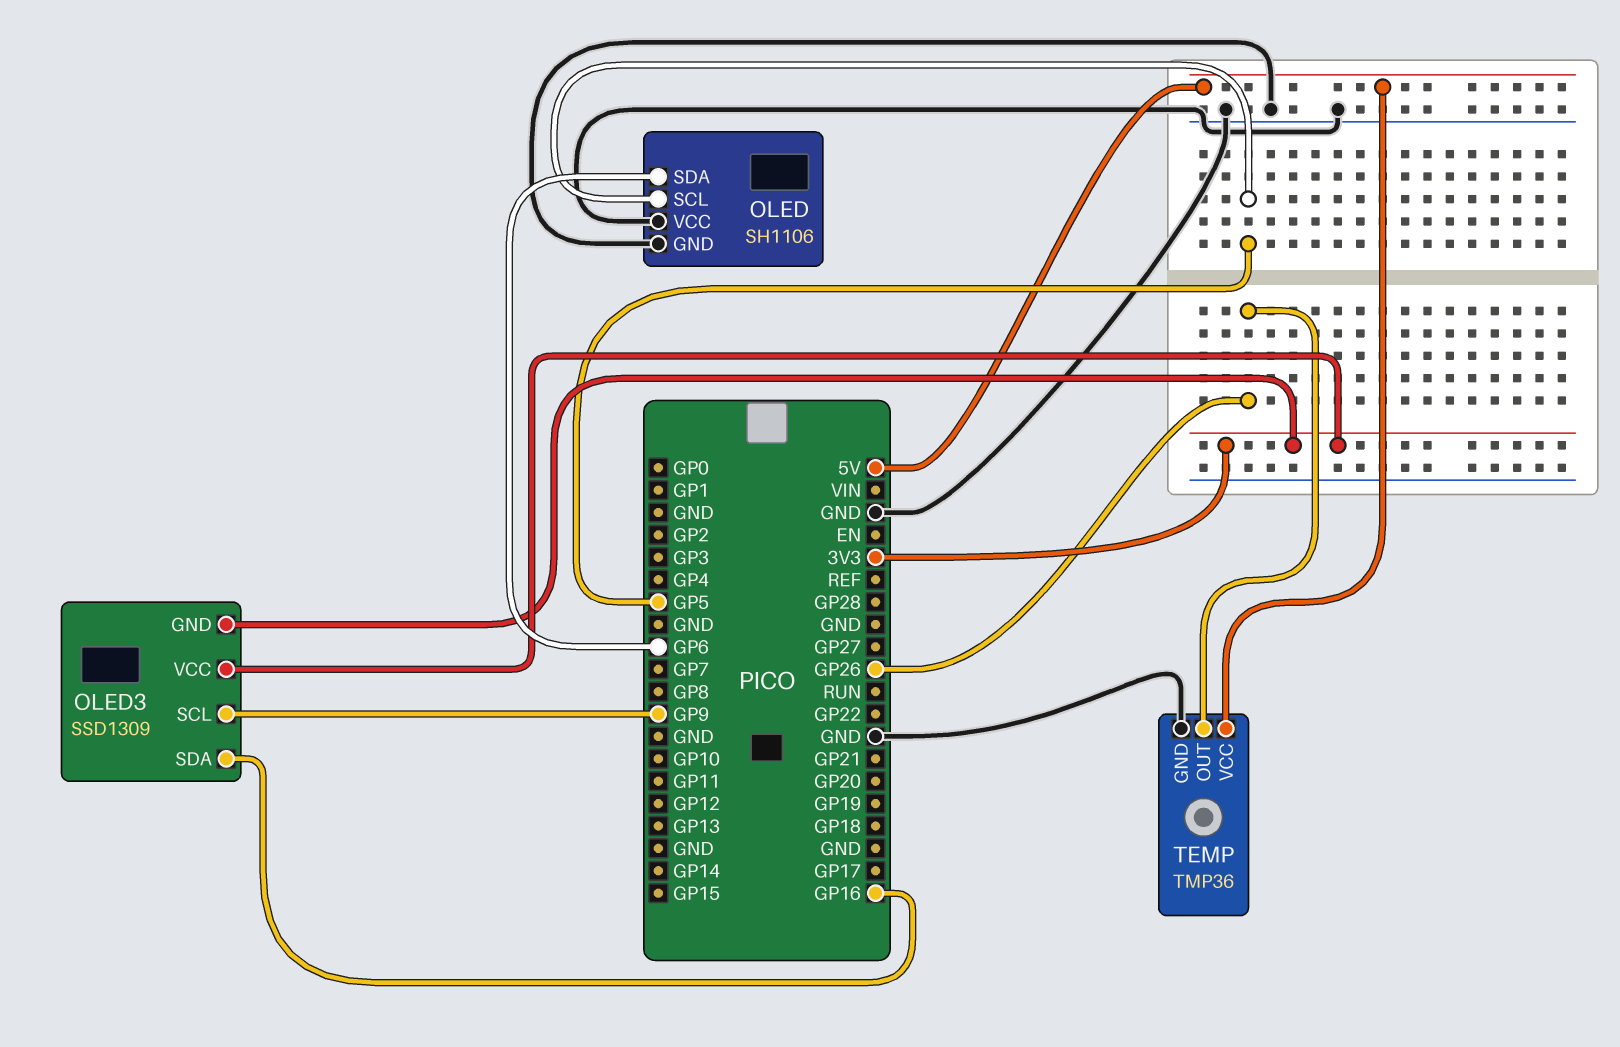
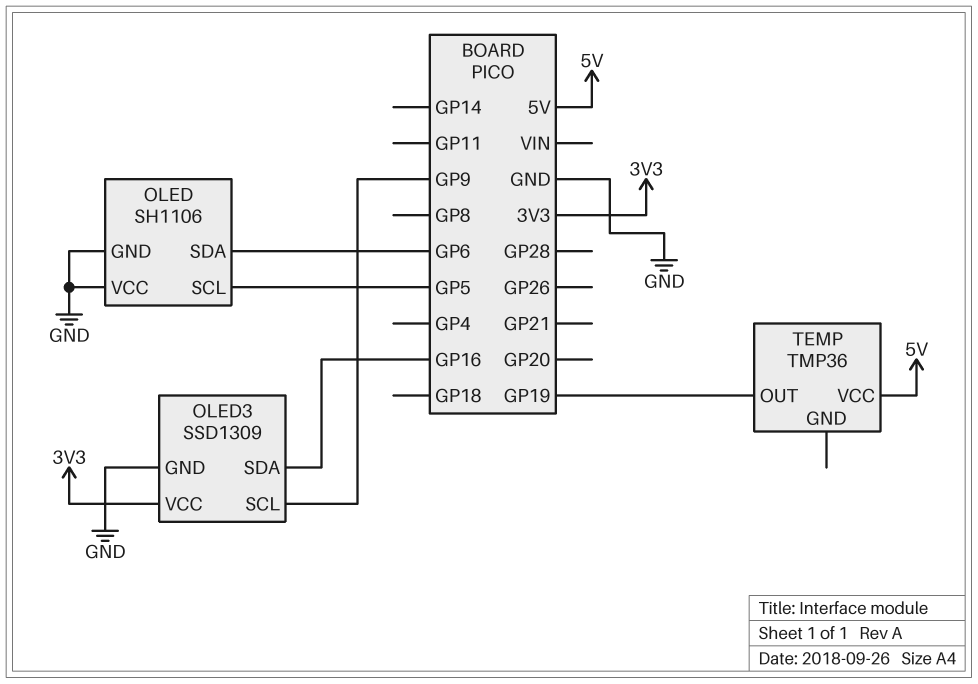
OLED3 pin GND: 3V3 -> GND
TEMP pin GND: GND -> none
TEMP pin OUT: GP26 -> GP19

